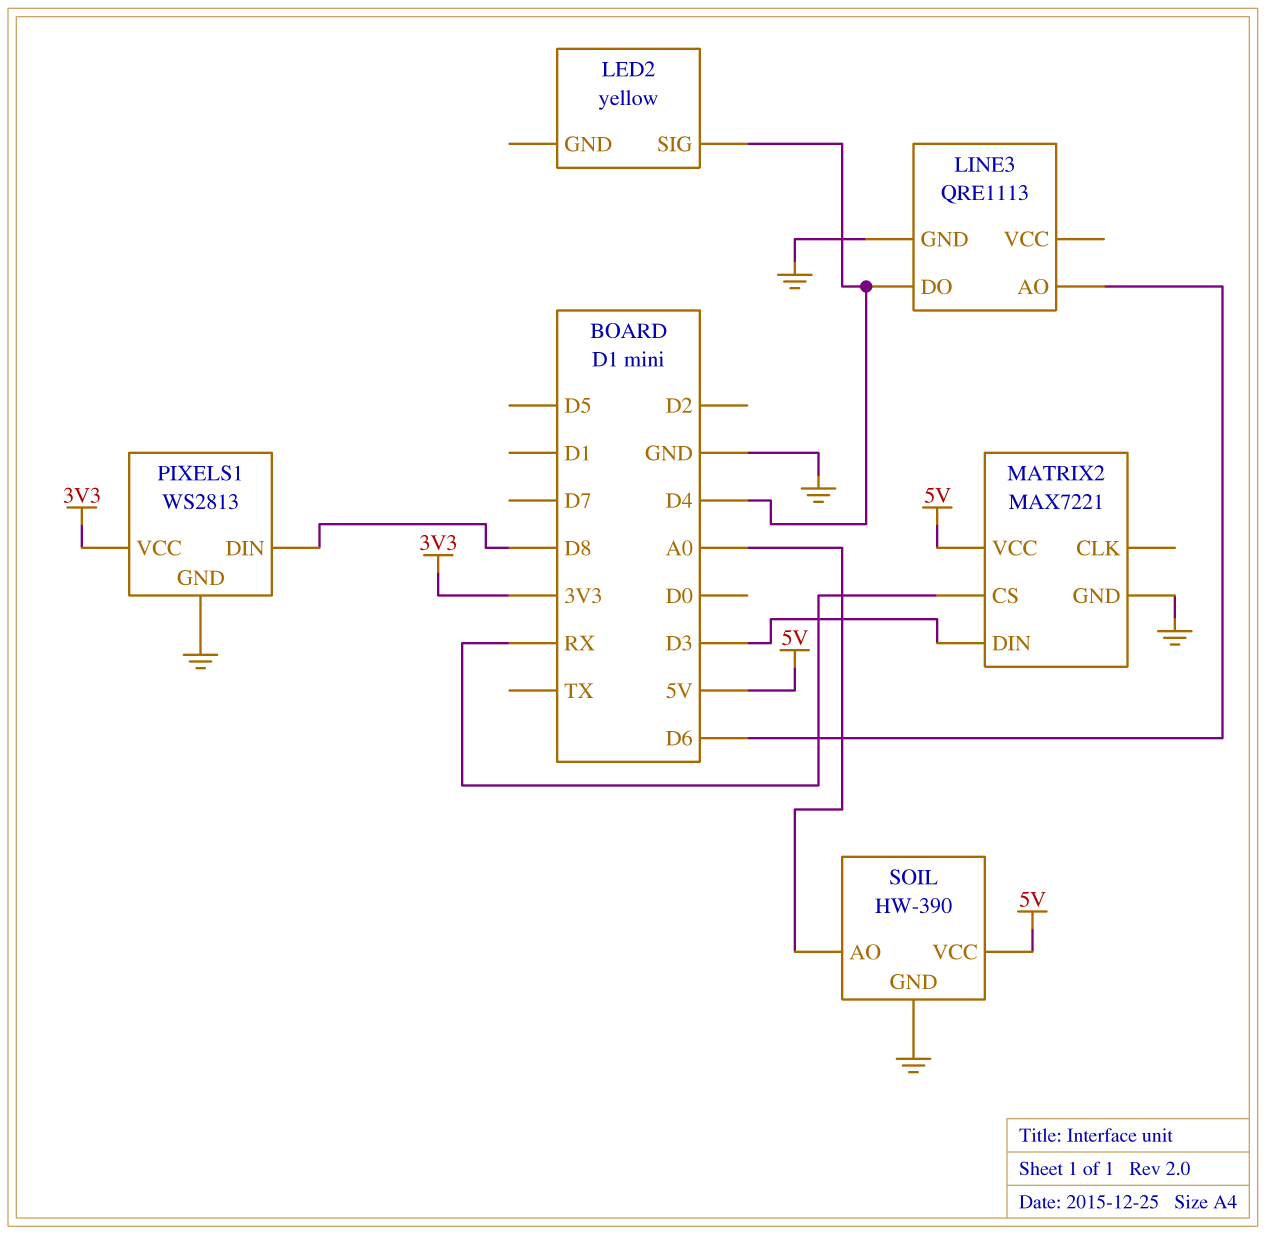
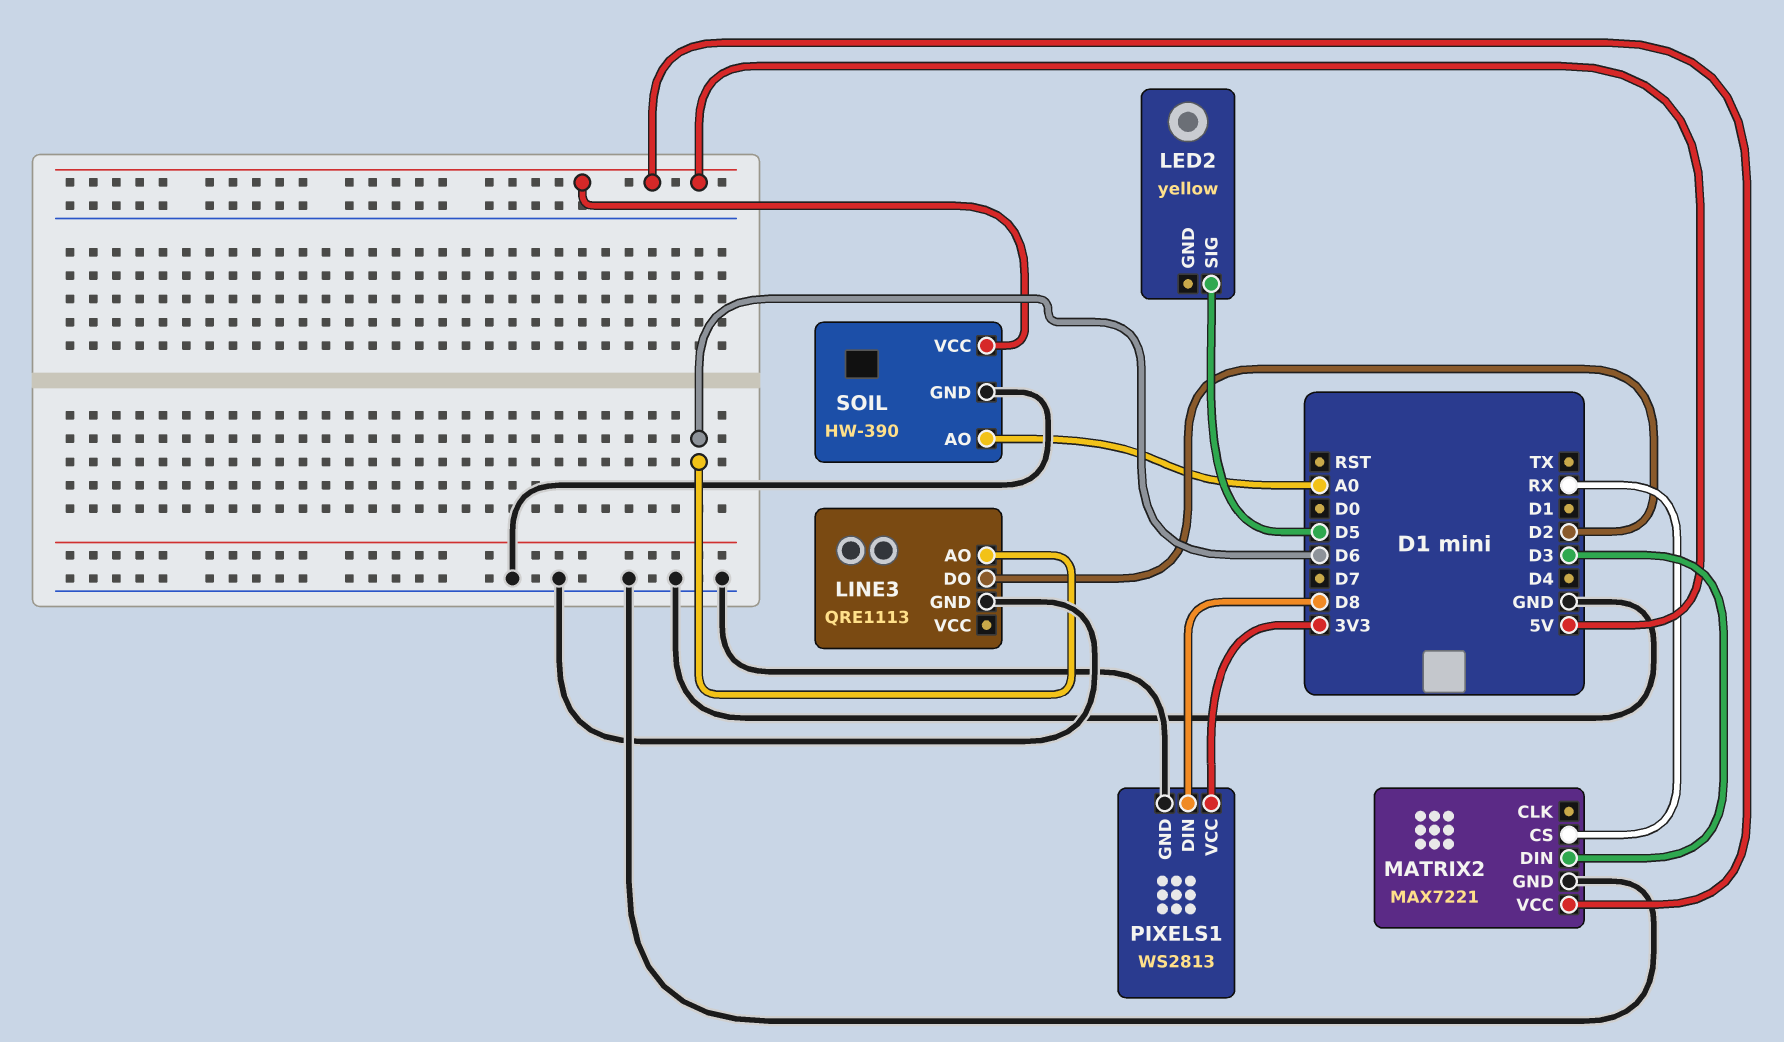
LED2 pin SIG: D4 -> D5
LINE3 pin DO: D4 -> D2

